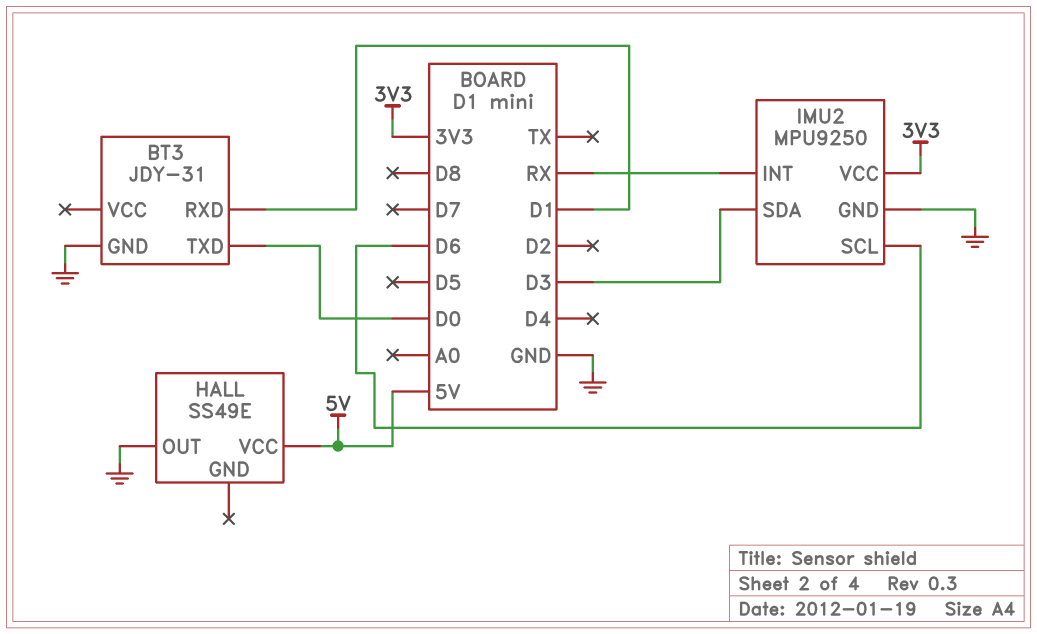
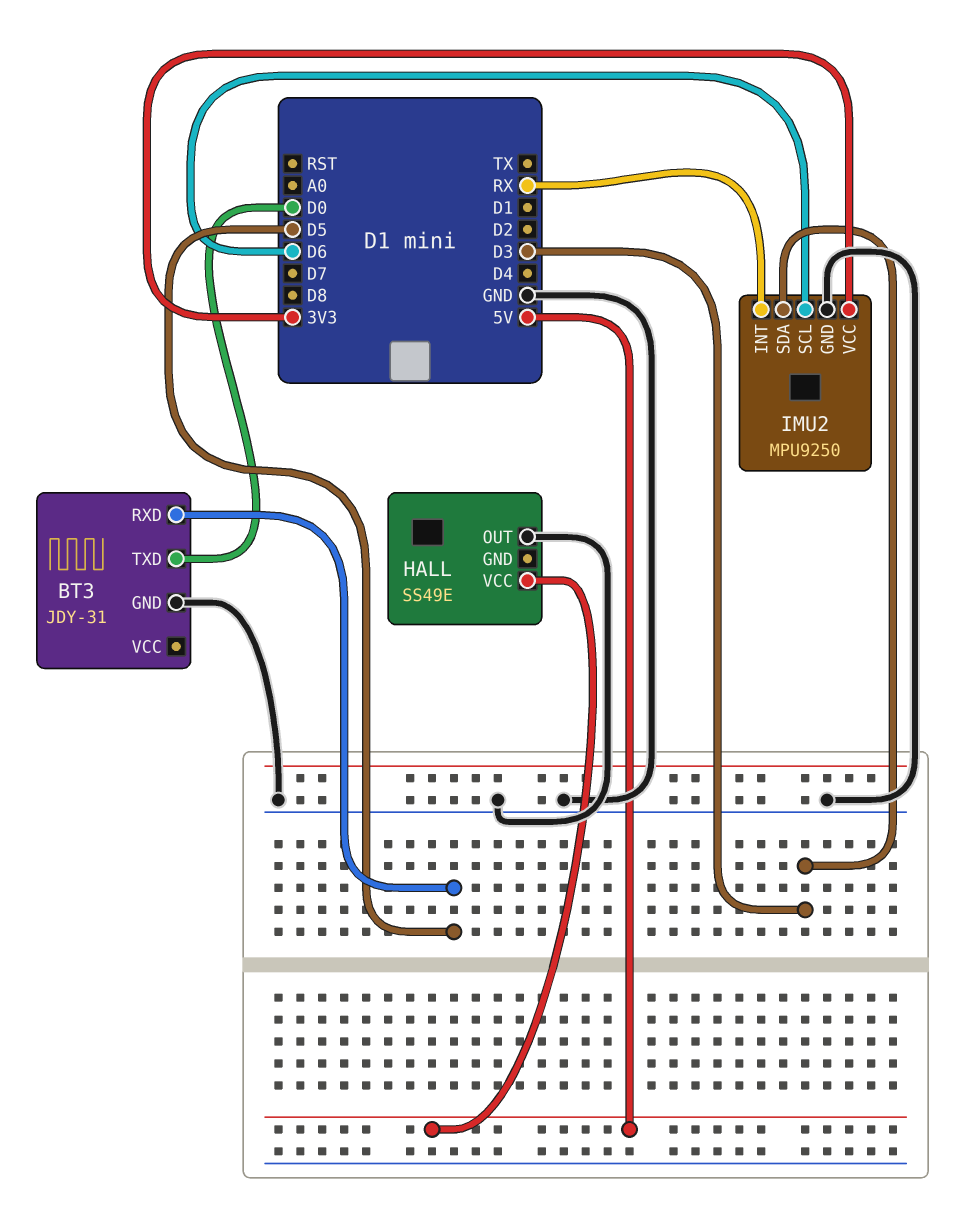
BT3 pin RXD: D1 -> D5

